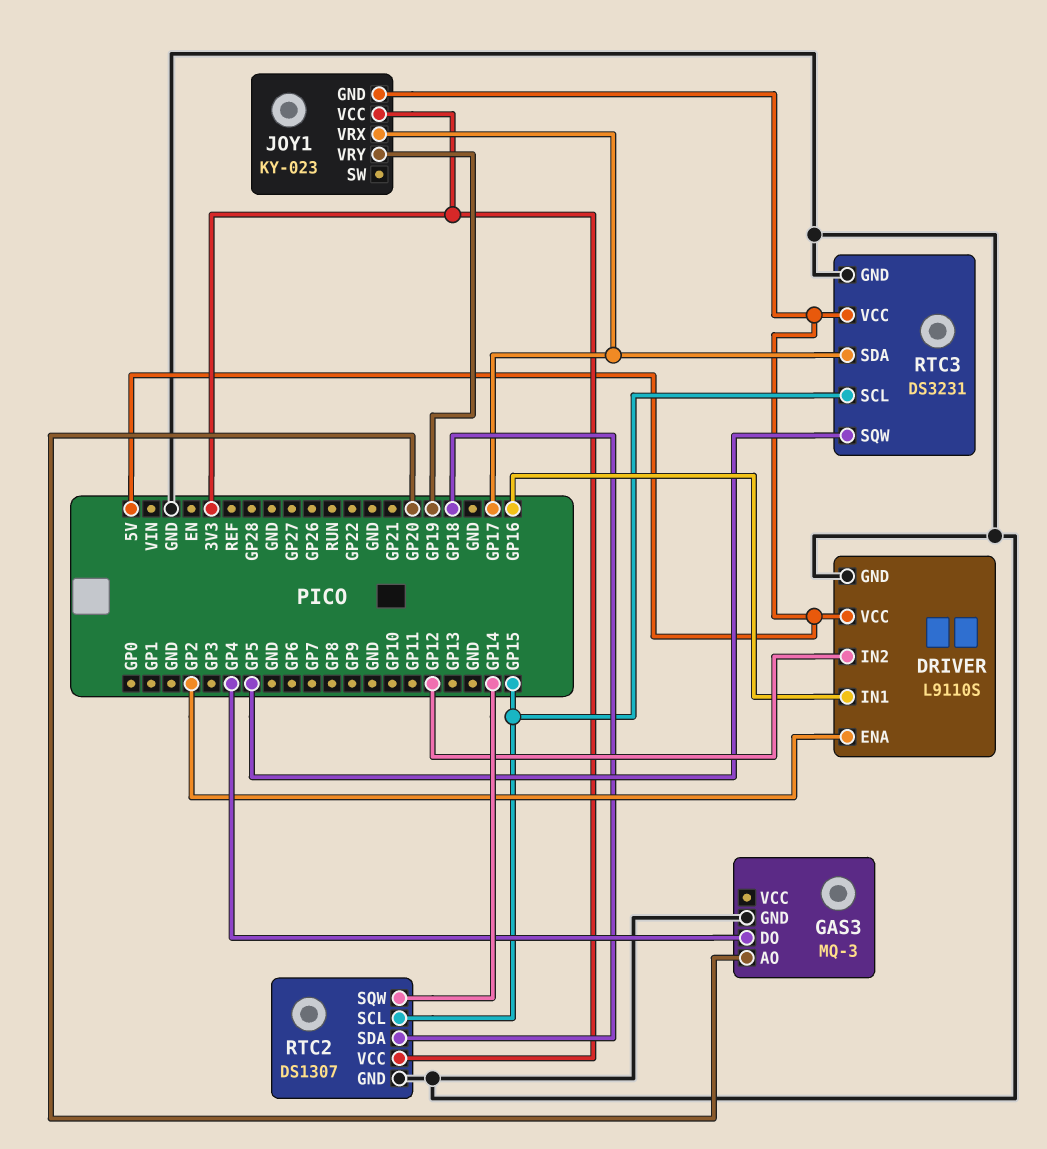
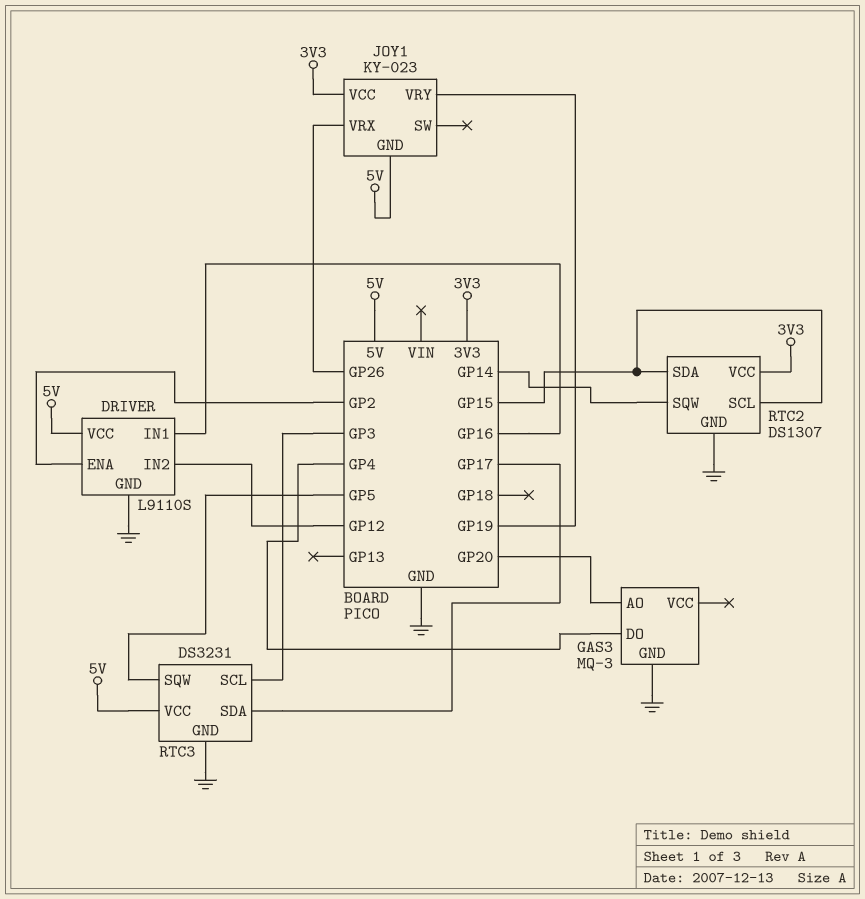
JOY1 pin VRX: GP17 -> GP26
RTC2 pin SDA: GP18 -> GP15
RTC3 pin SCL: GP15 -> GP3

